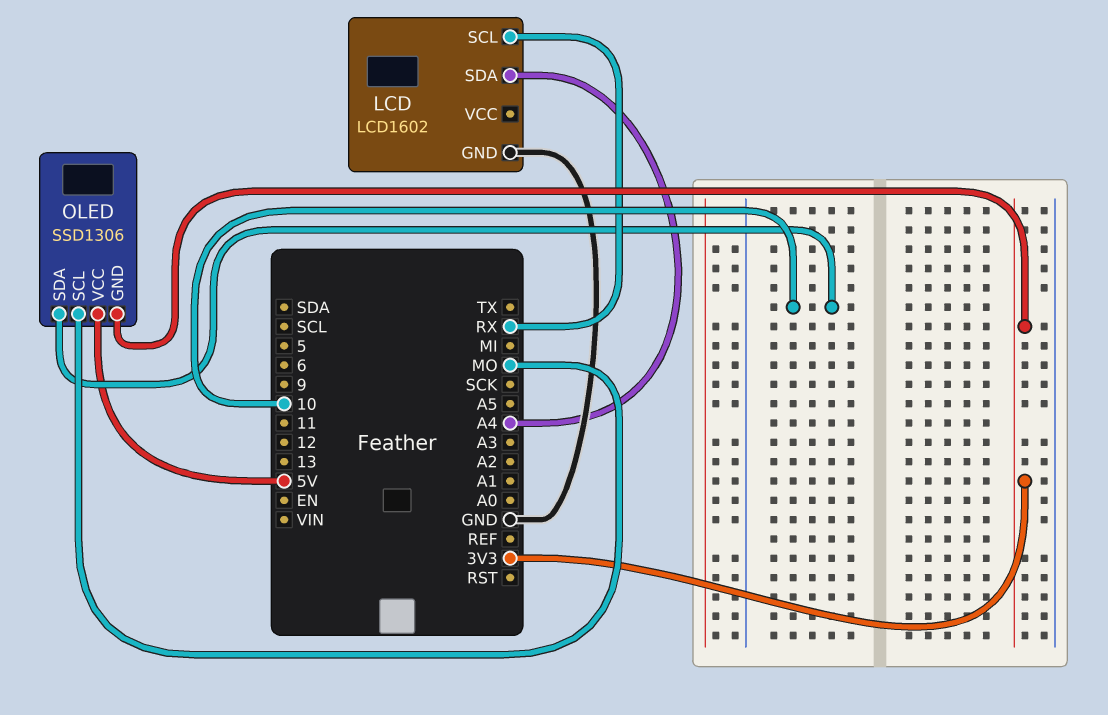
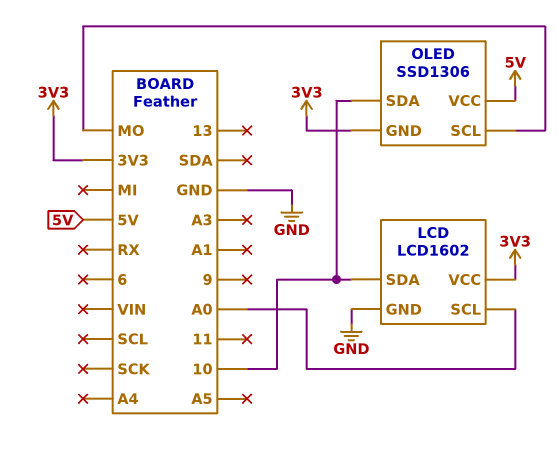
LCD pin SCL: RX -> A0
LCD pin SDA: A4 -> 10
LCD pin VCC: none -> 3V3

